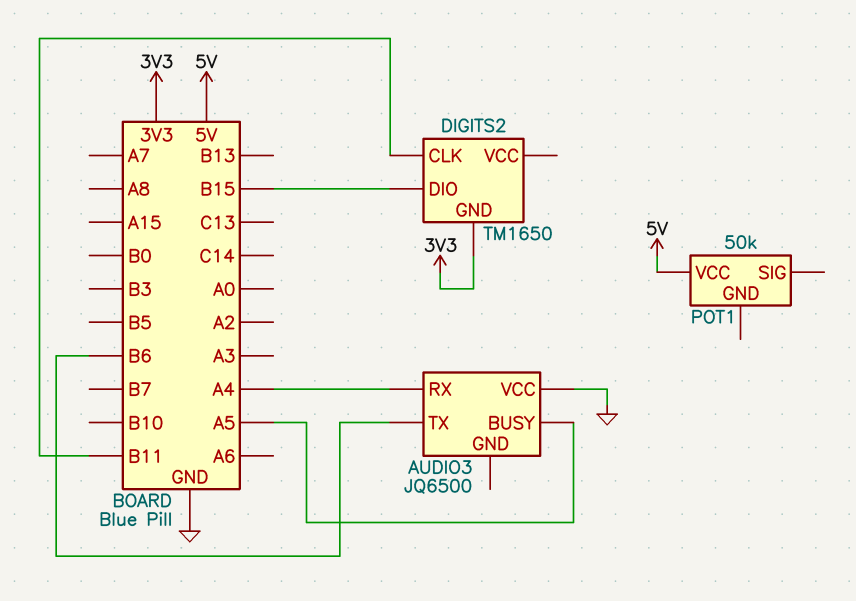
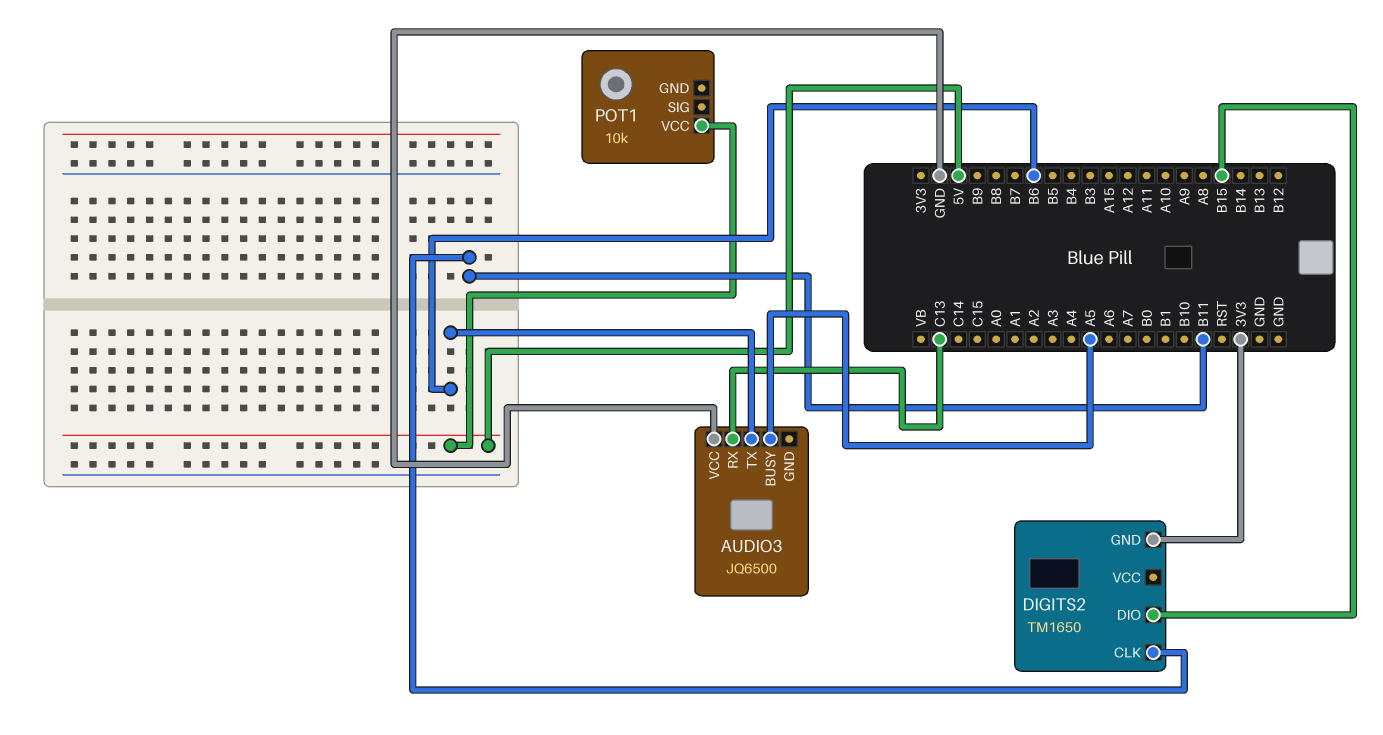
AUDIO3 pin RX: A4 -> C13
POT1: 50k -> 10k

